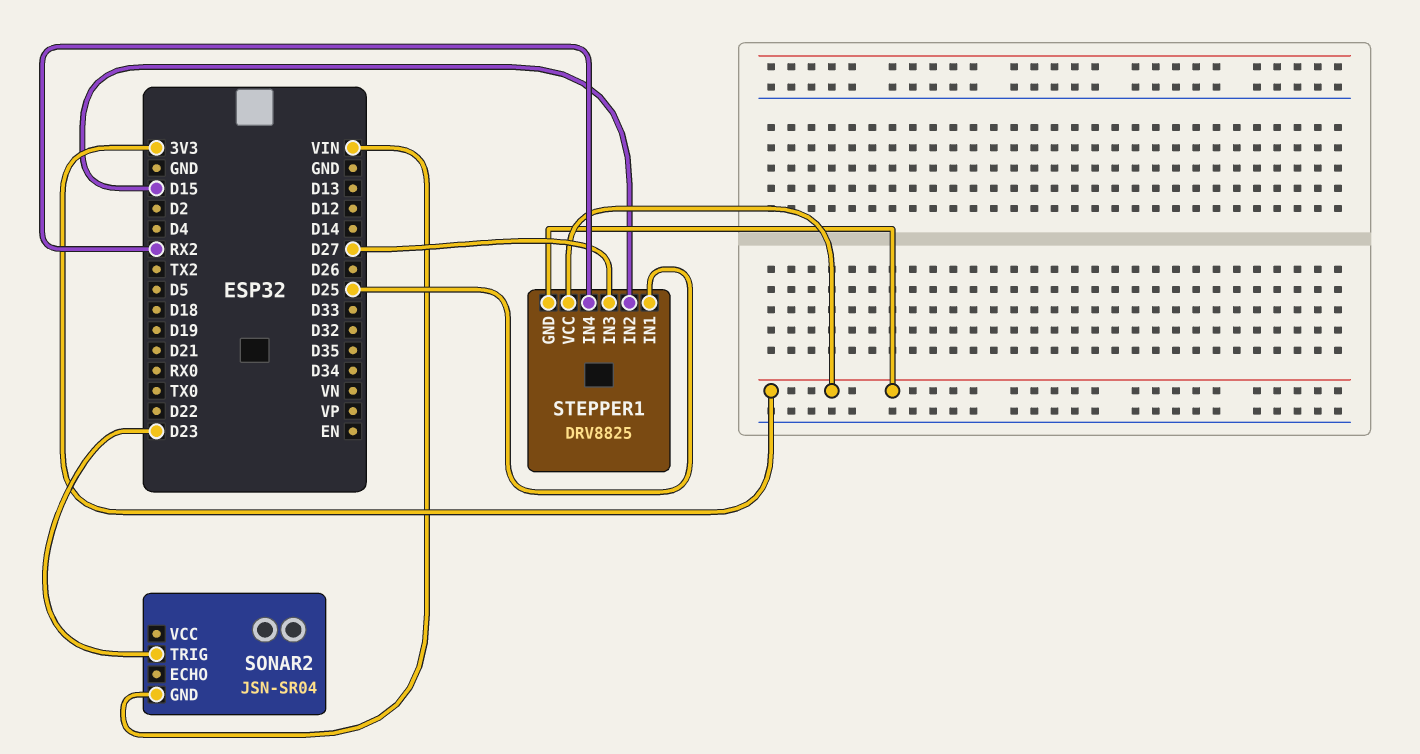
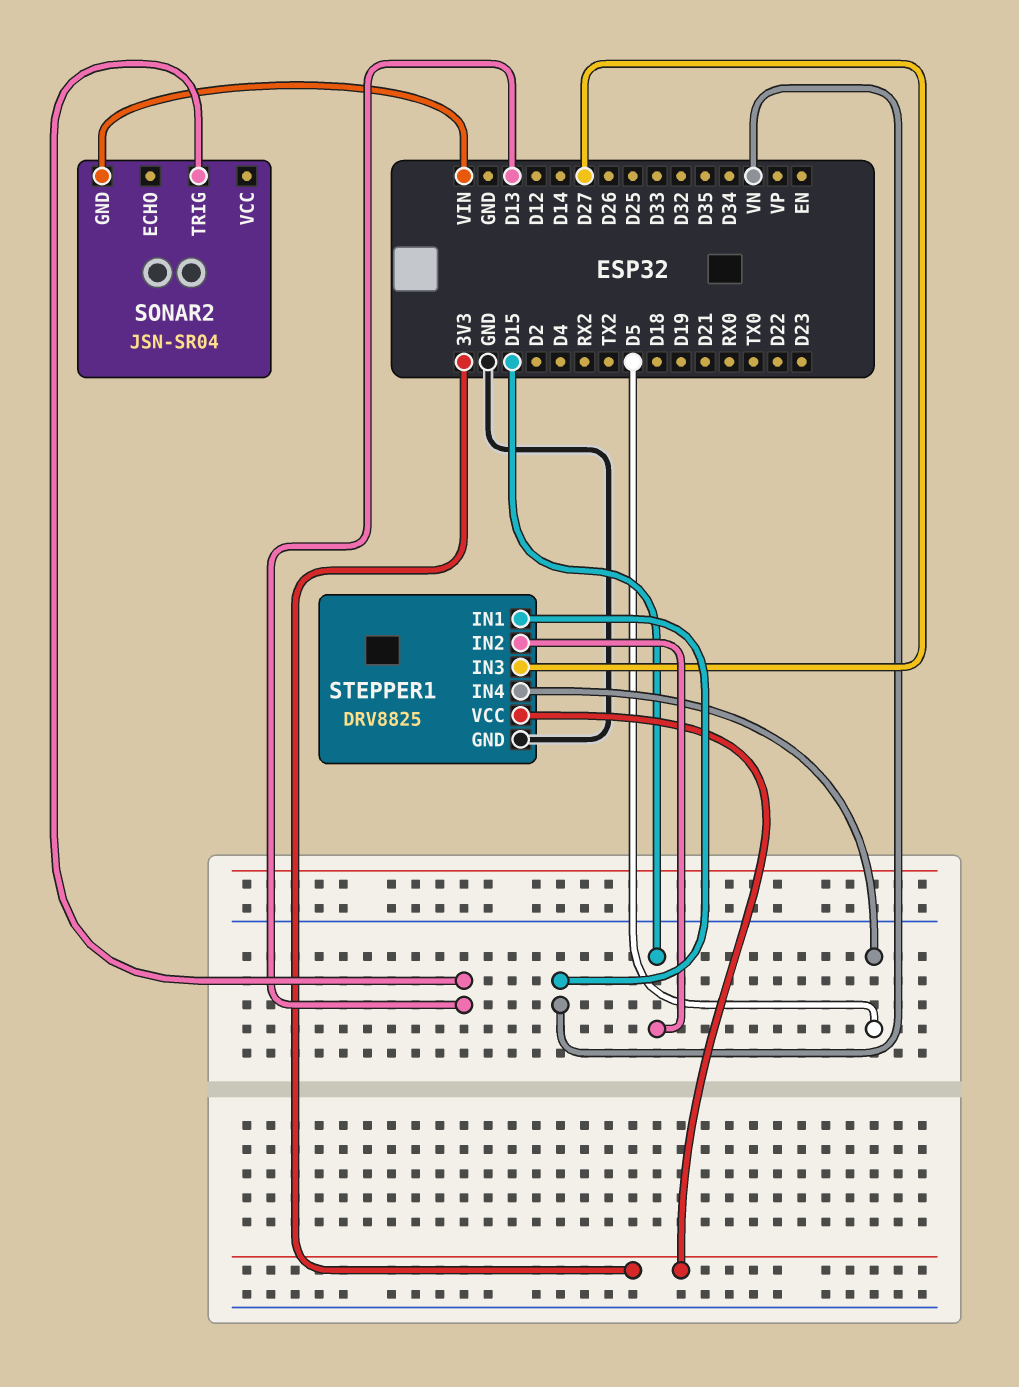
SONAR2 pin TRIG: D23 -> D13
STEPPER1 pin GND: 3V3 -> GND
STEPPER1 pin IN1: D25 -> VN
STEPPER1 pin IN4: RX2 -> D5

